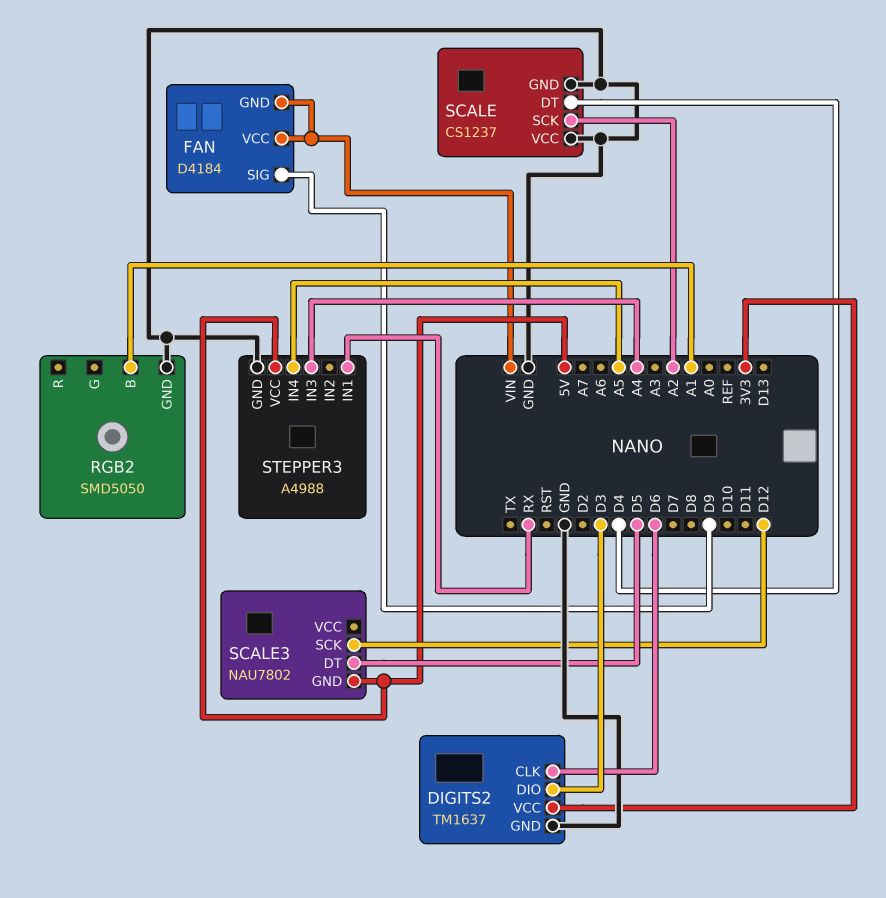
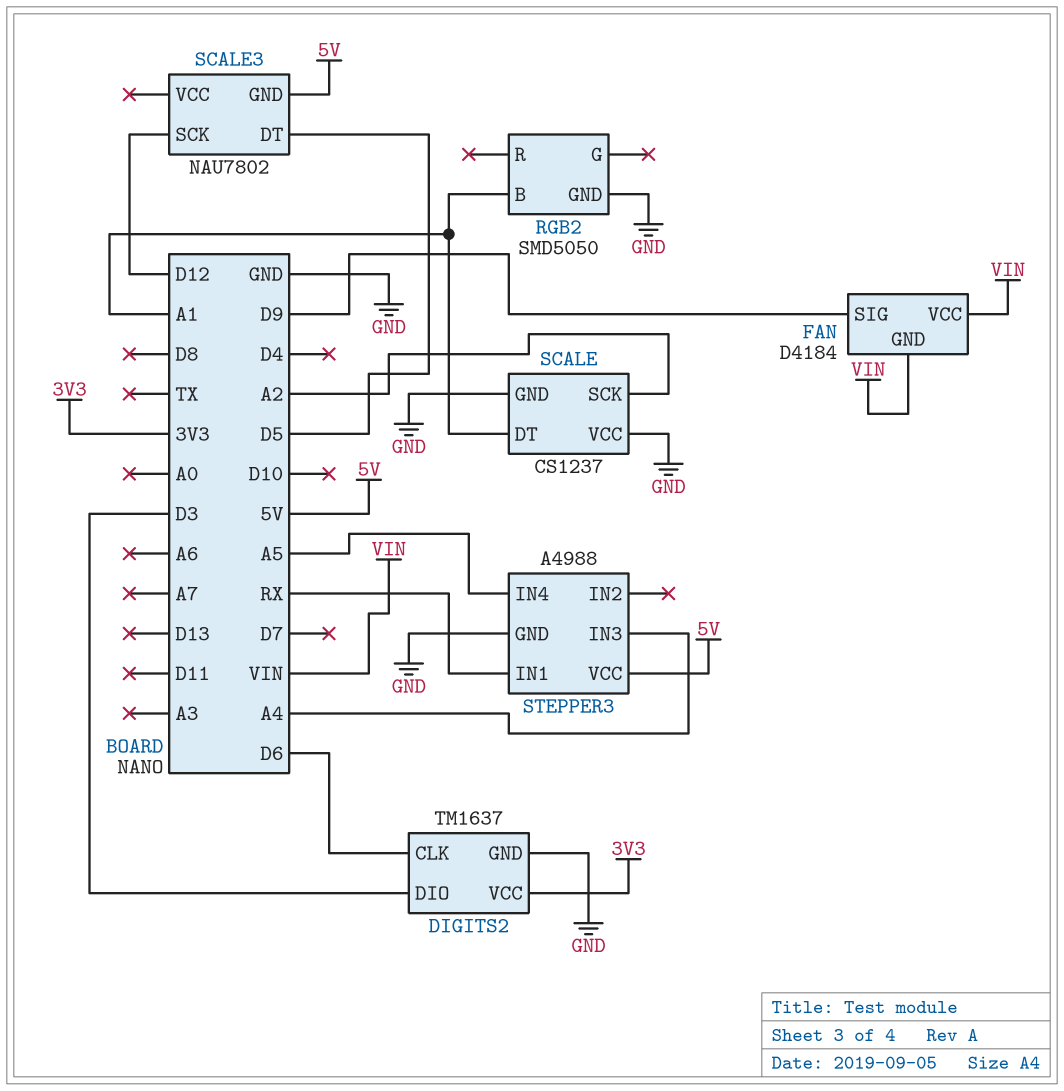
SCALE pin DT: D4 -> A1

